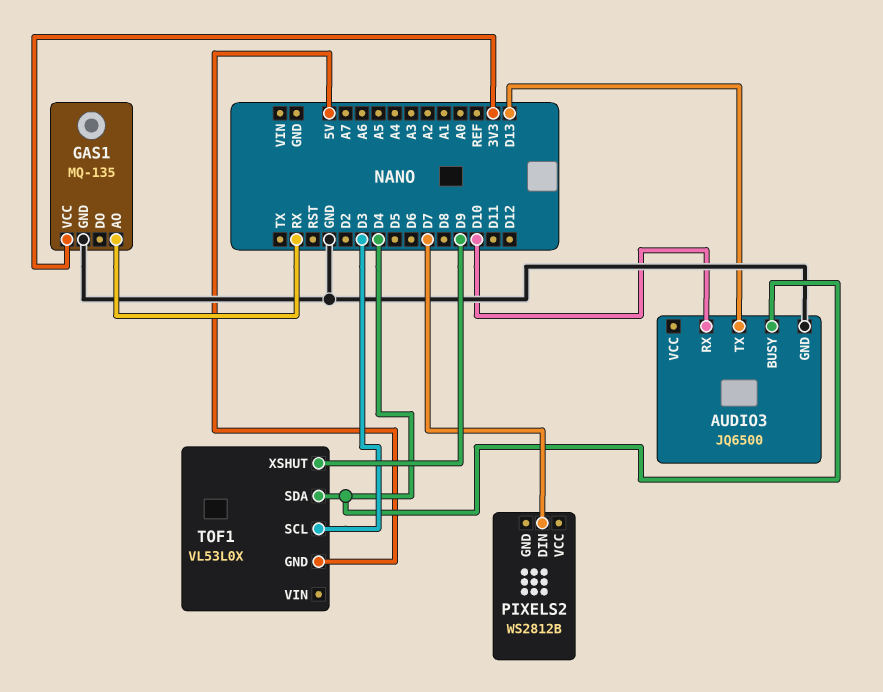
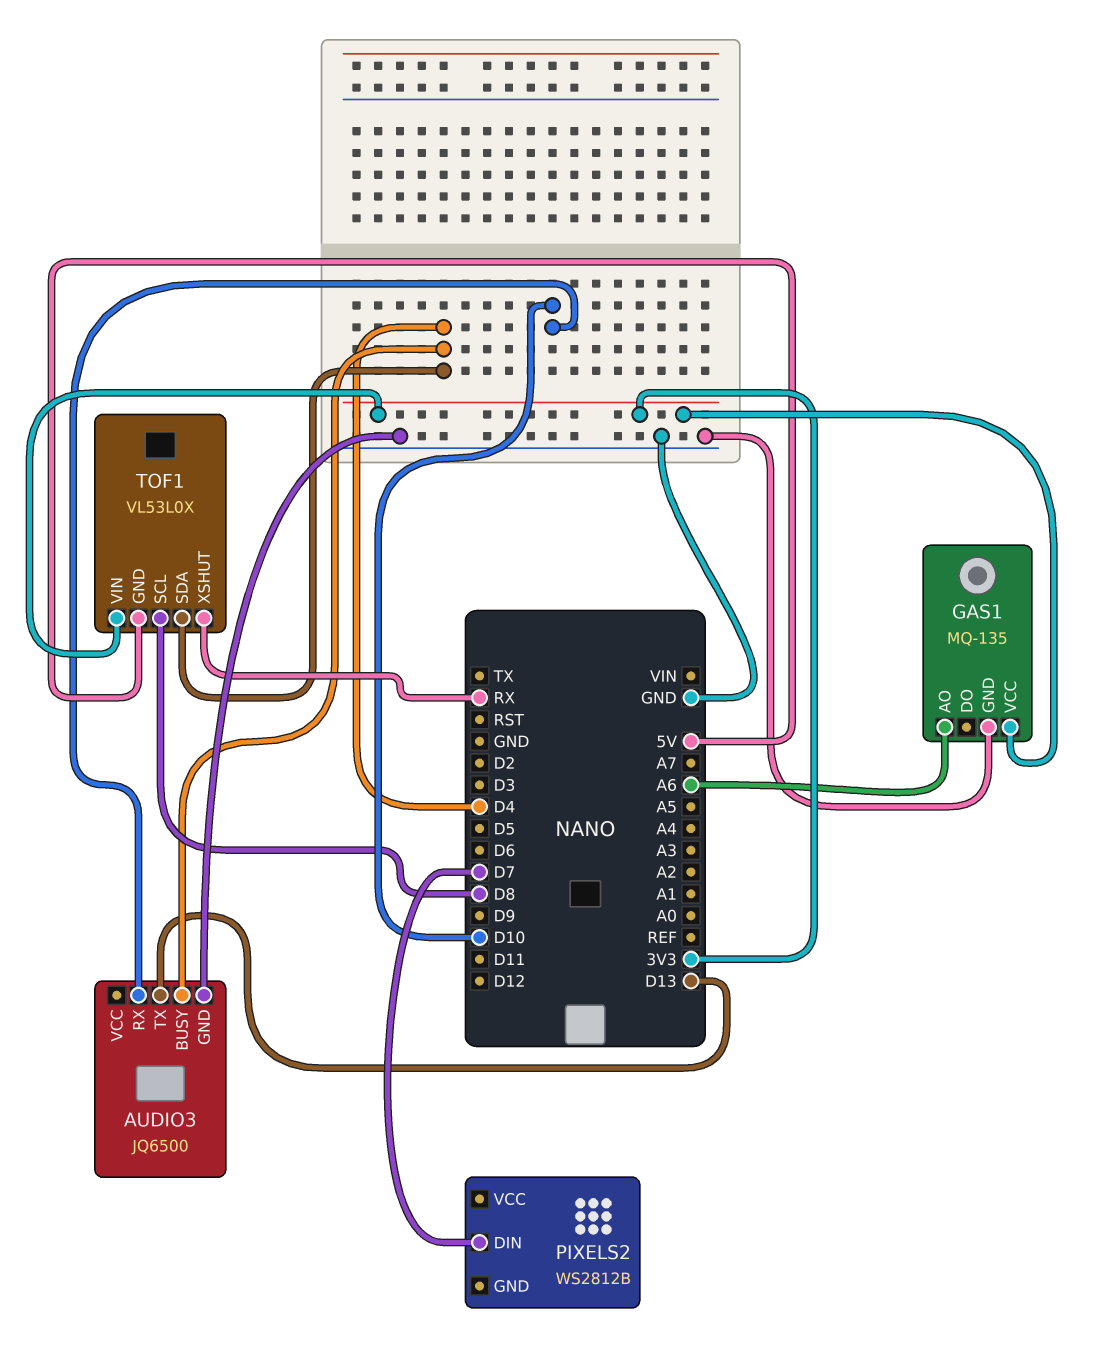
GAS1 pin AO: RX -> A6
TOF1 pin SCL: D3 -> D8
TOF1 pin VIN: none -> 3V3
TOF1 pin XSHUT: D9 -> RX

